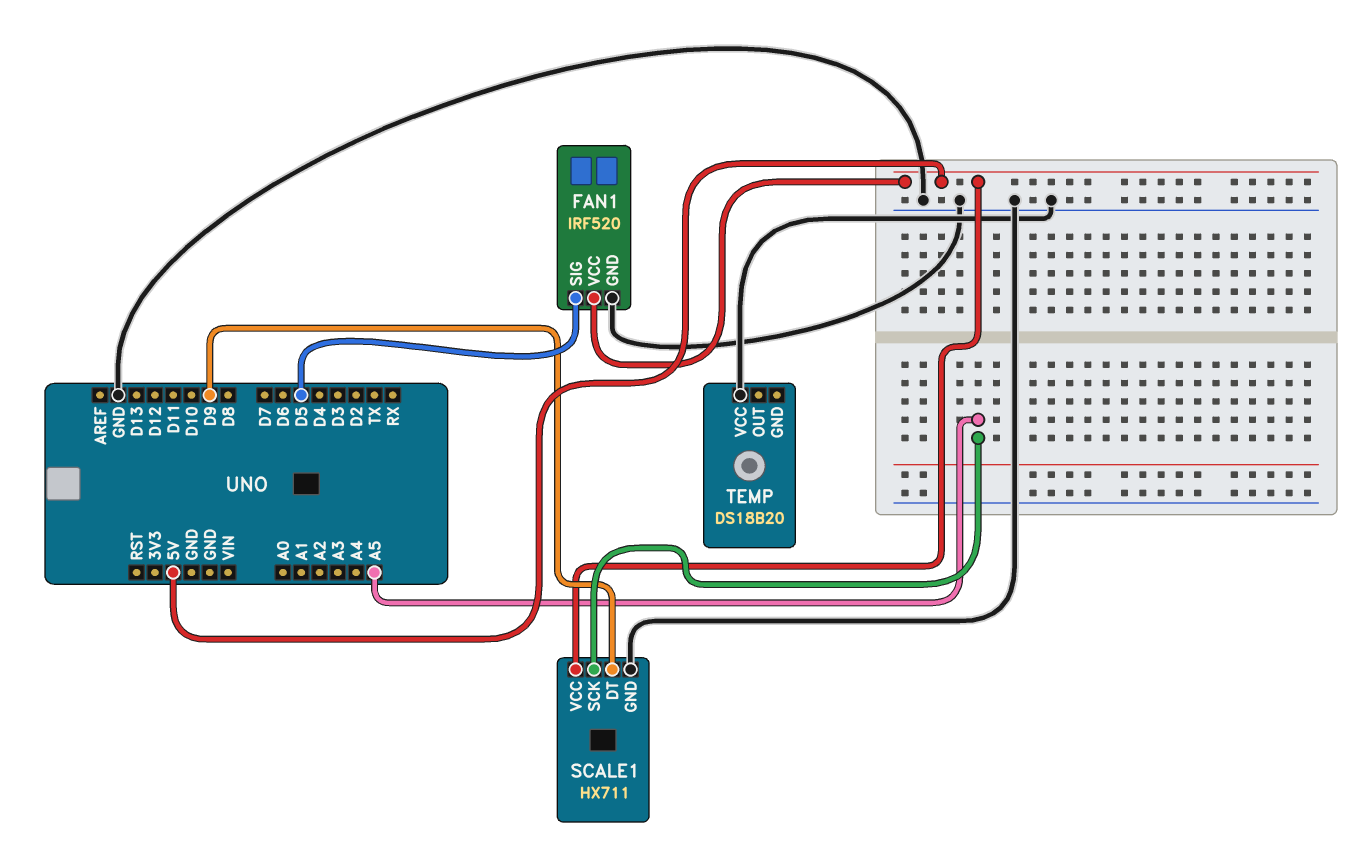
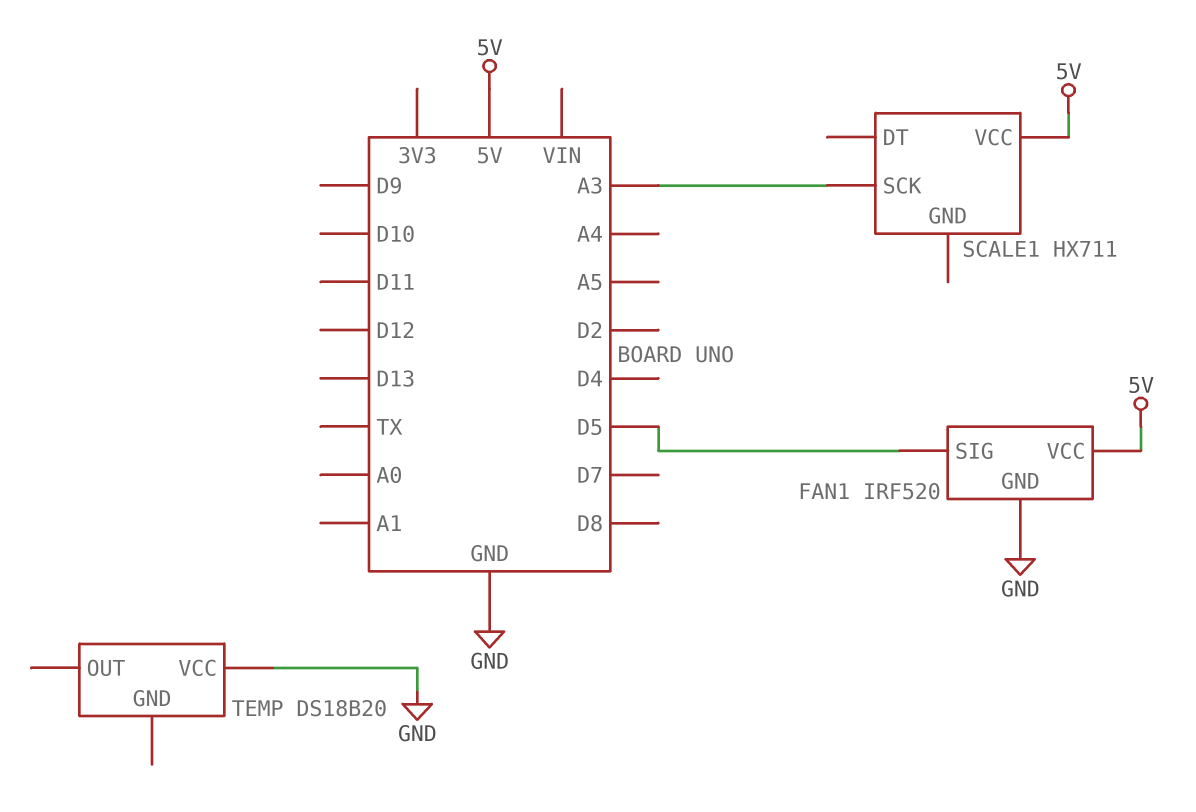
SCALE1 pin DT: D9 -> none
SCALE1 pin GND: GND -> none
SCALE1 pin SCK: A5 -> A3

